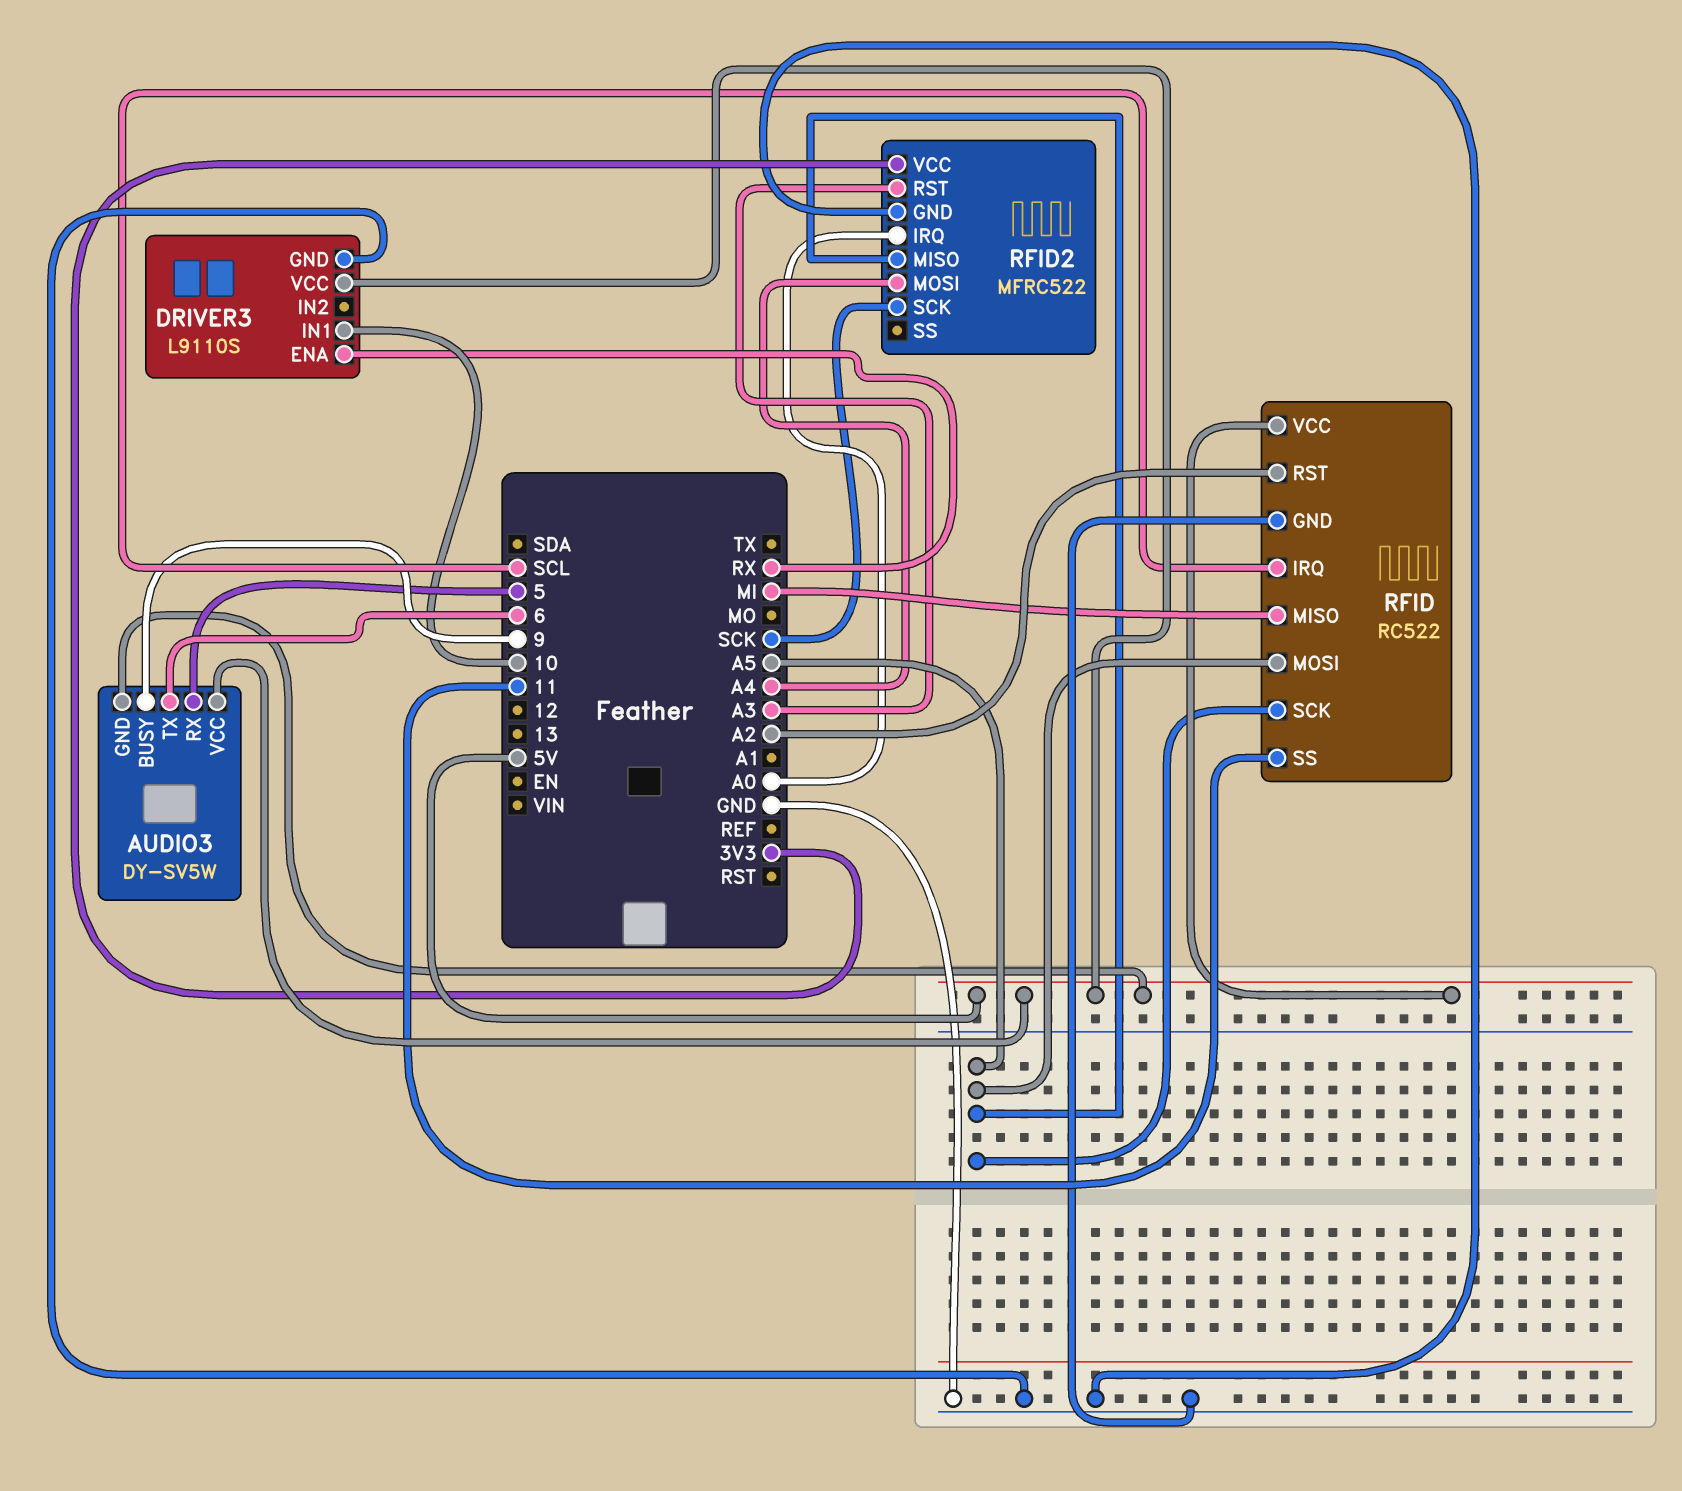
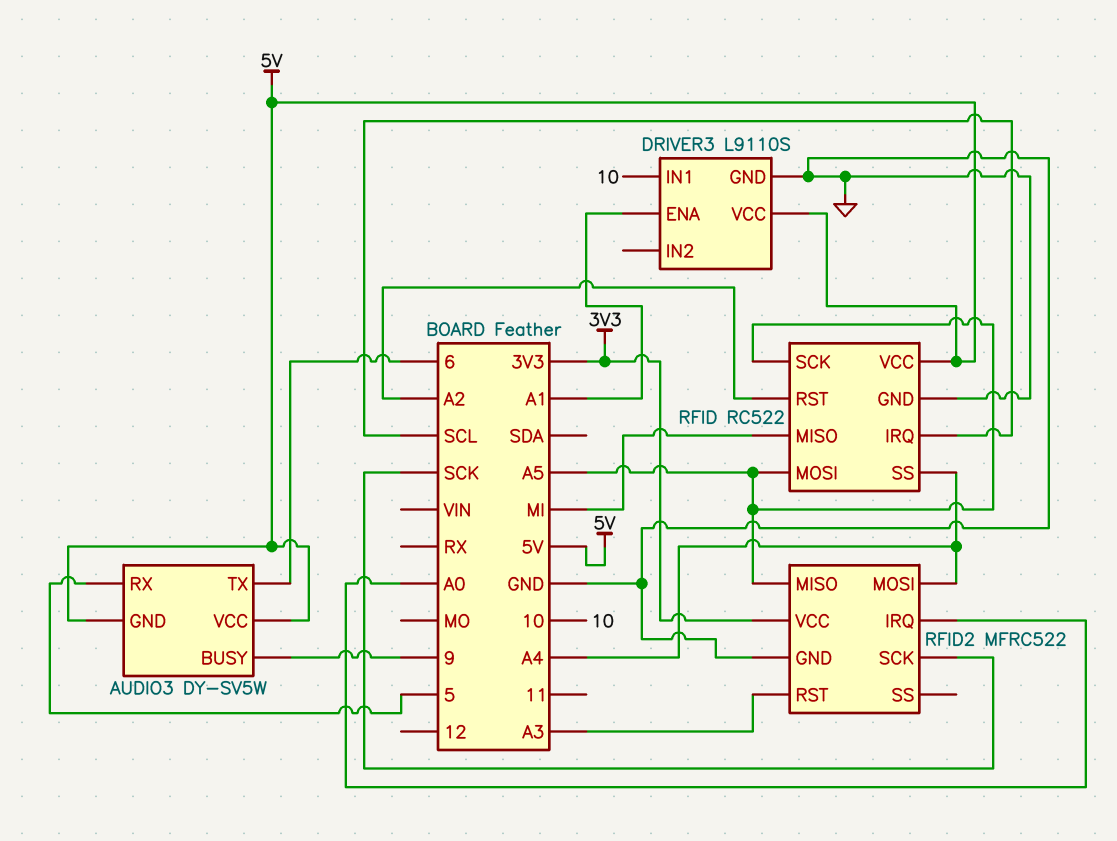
DRIVER3 pin ENA: RX -> A1
RFID pin SS: 11 -> A4

